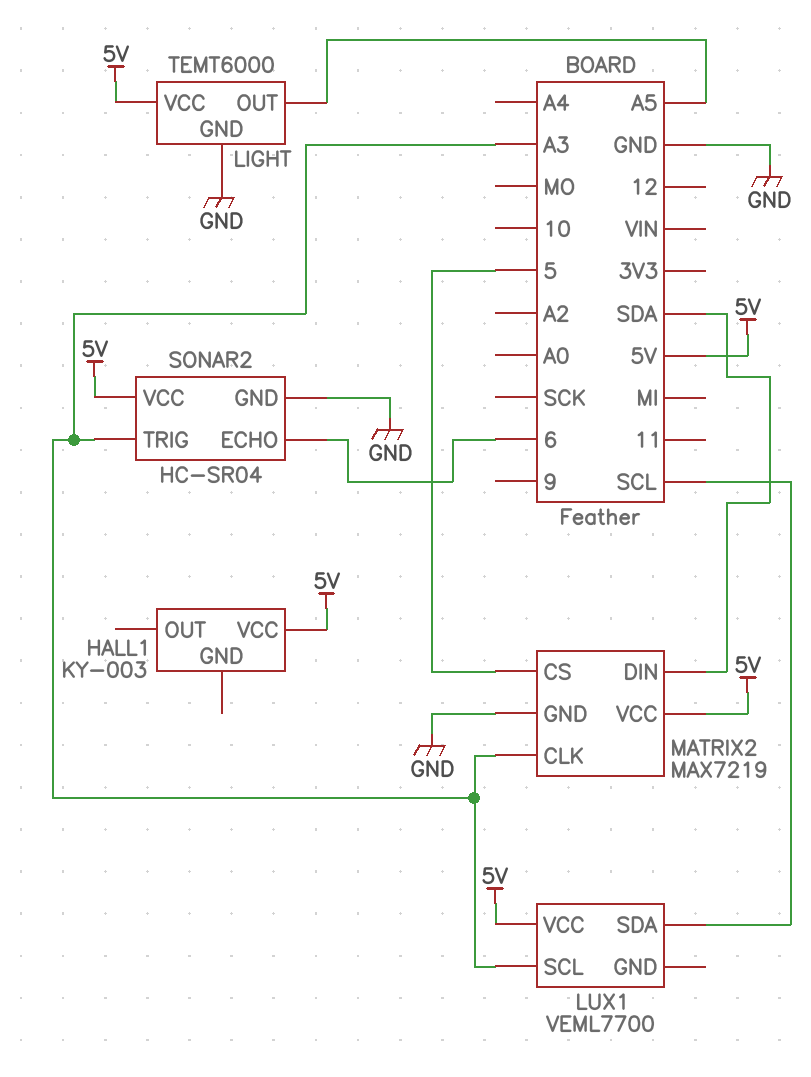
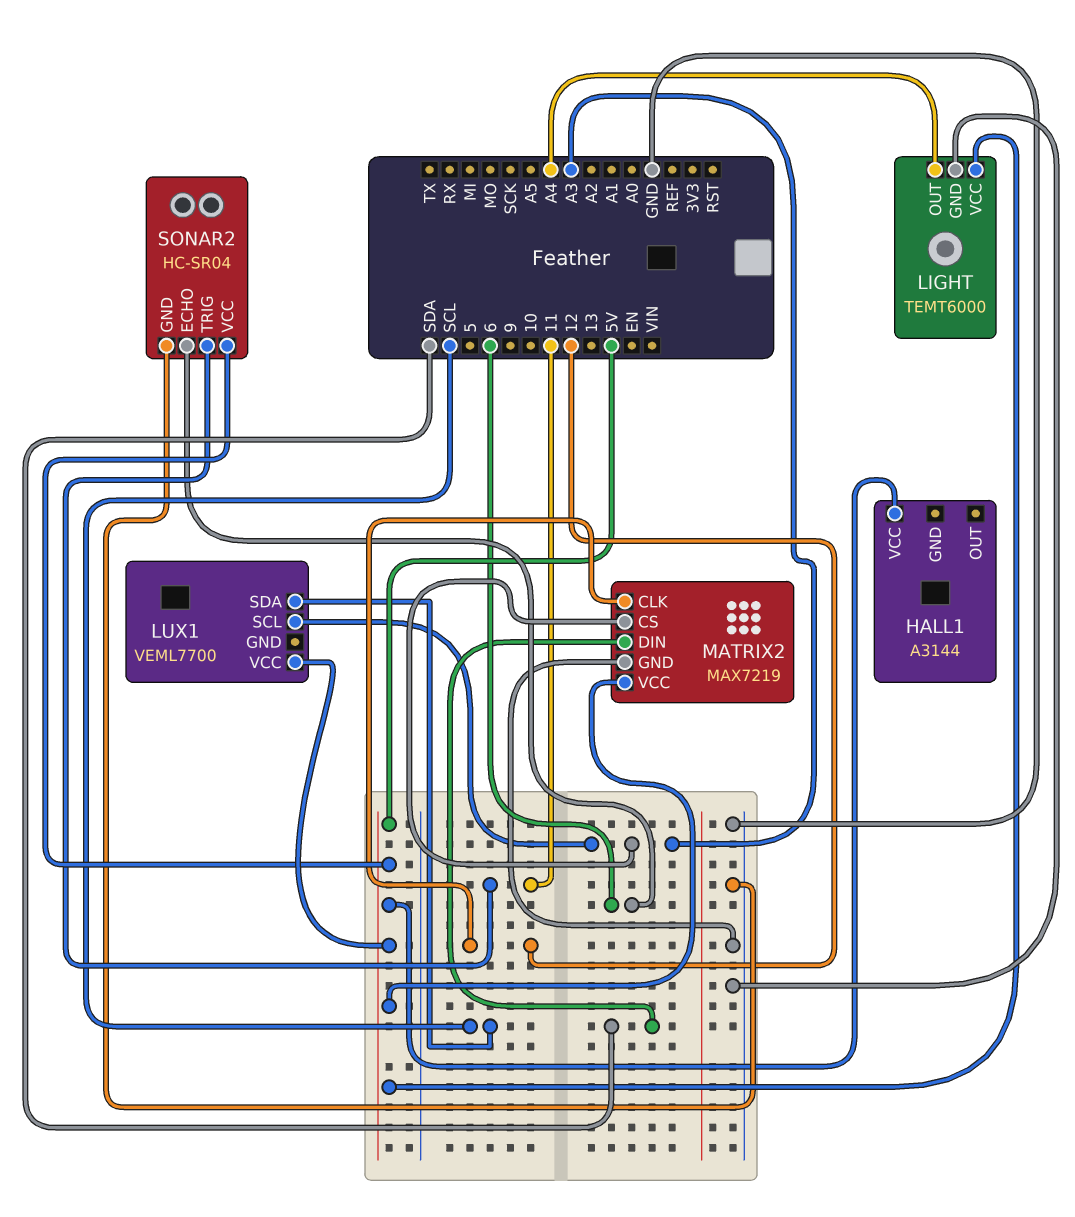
HALL1: KY-003 -> A3144
LIGHT pin OUT: A5 -> A4
MATRIX2 pin CLK: A3 -> 12
MATRIX2 pin CS: 5 -> A3
SONAR2 pin TRIG: A3 -> 11

